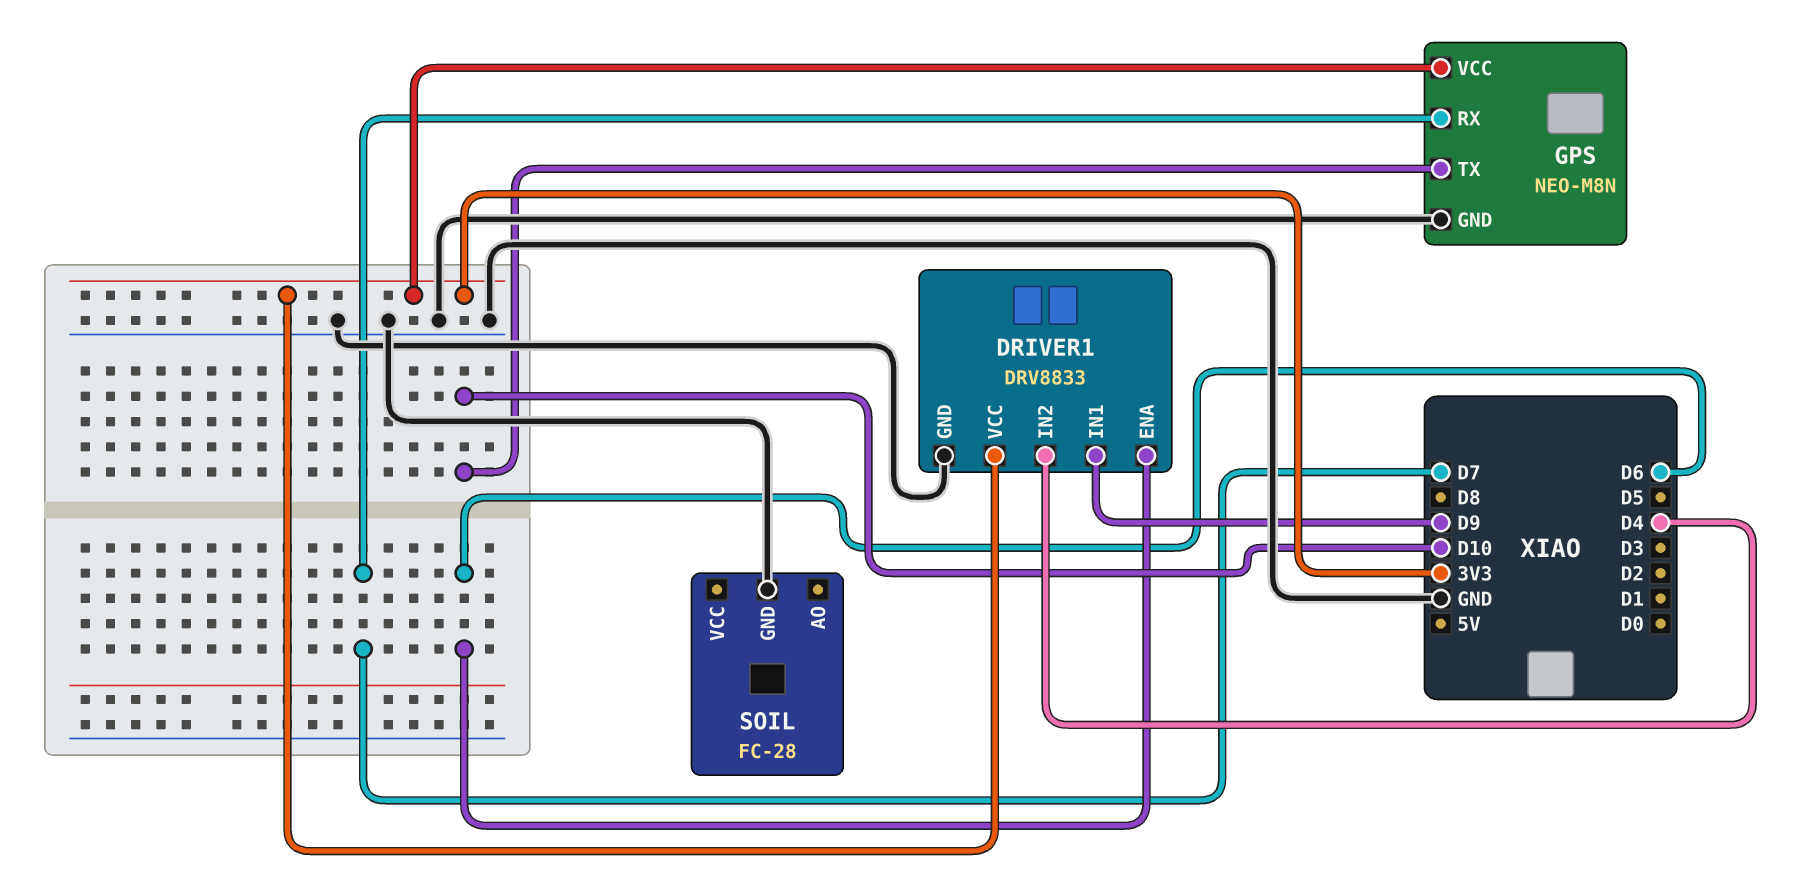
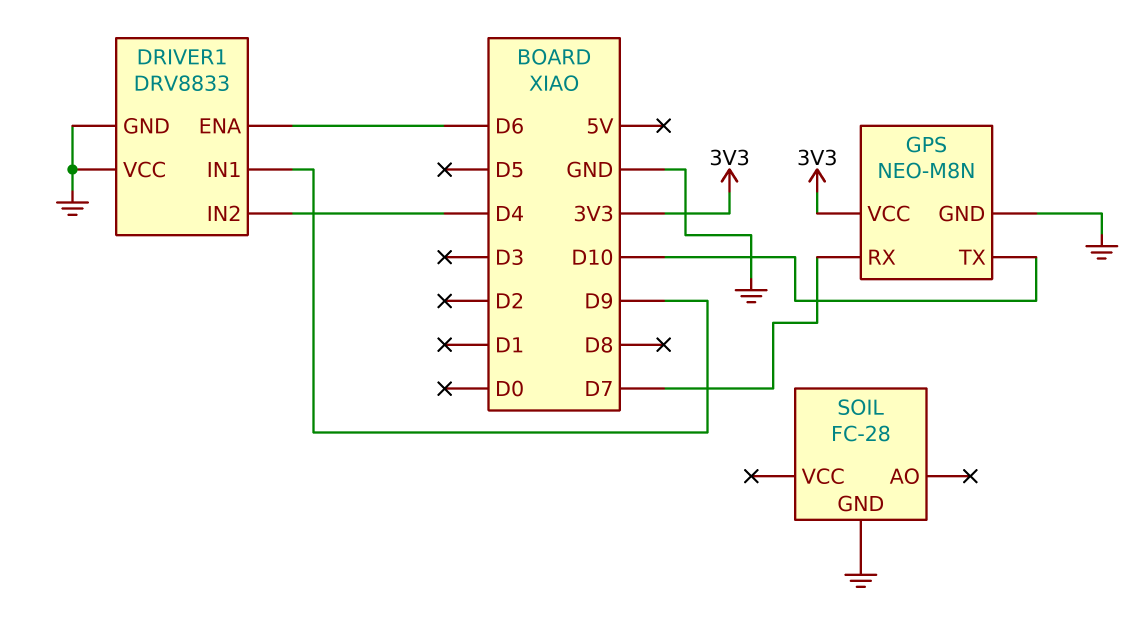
DRIVER1 pin VCC: 3V3 -> GND

